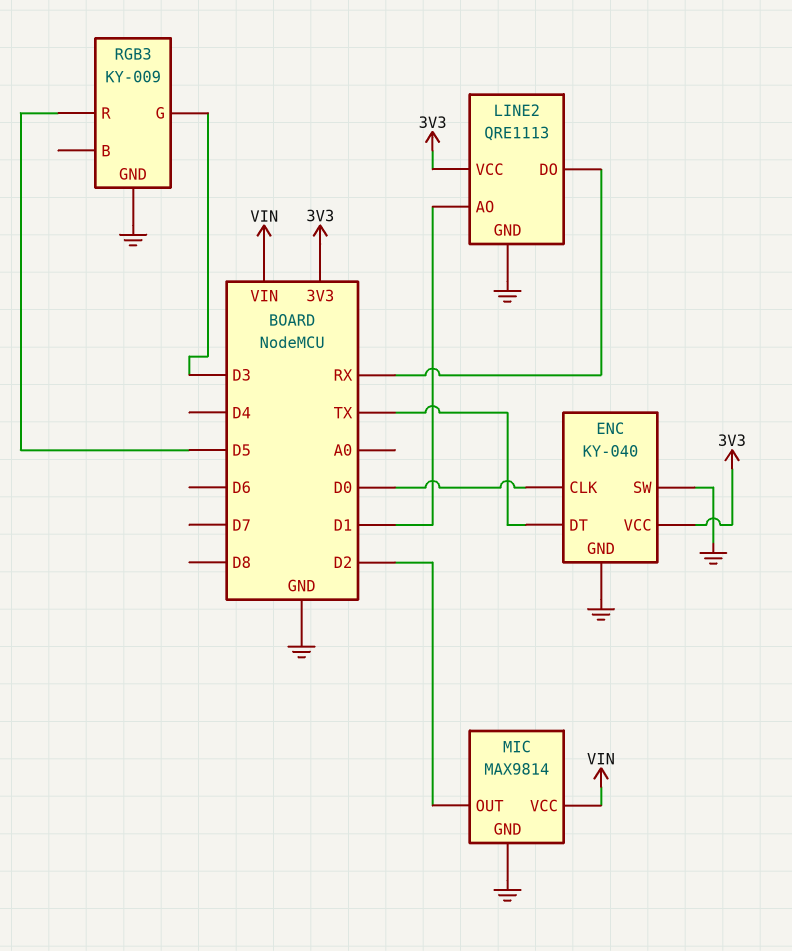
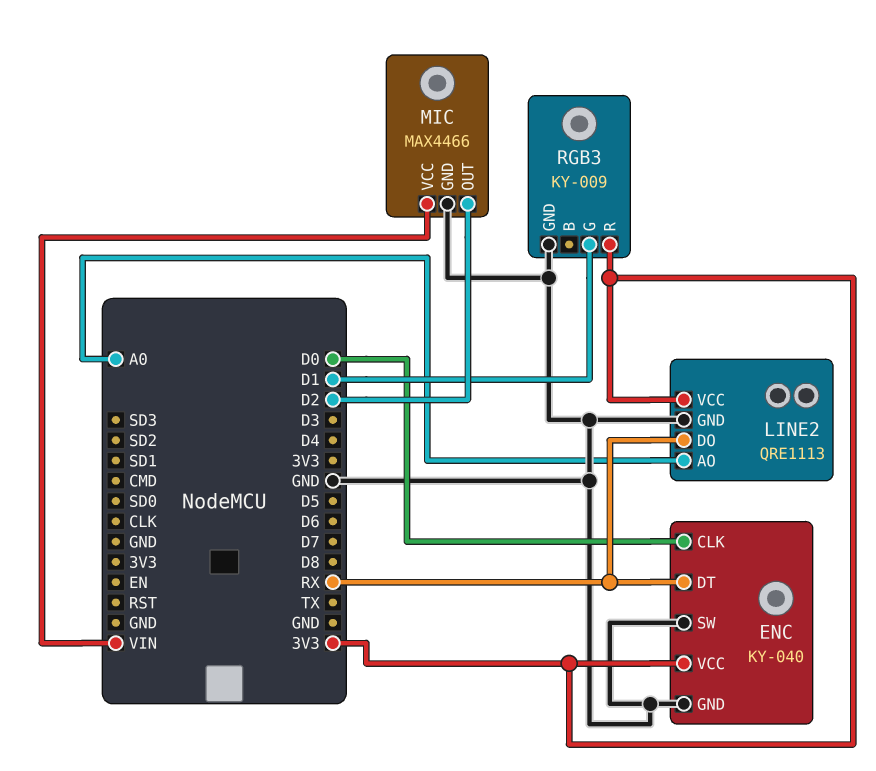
ENC pin DT: TX -> RX
LINE2 pin AO: D1 -> A0
MIC: MAX9814 -> MAX4466
RGB3 pin G: D3 -> D1
RGB3 pin R: D5 -> 3V3

